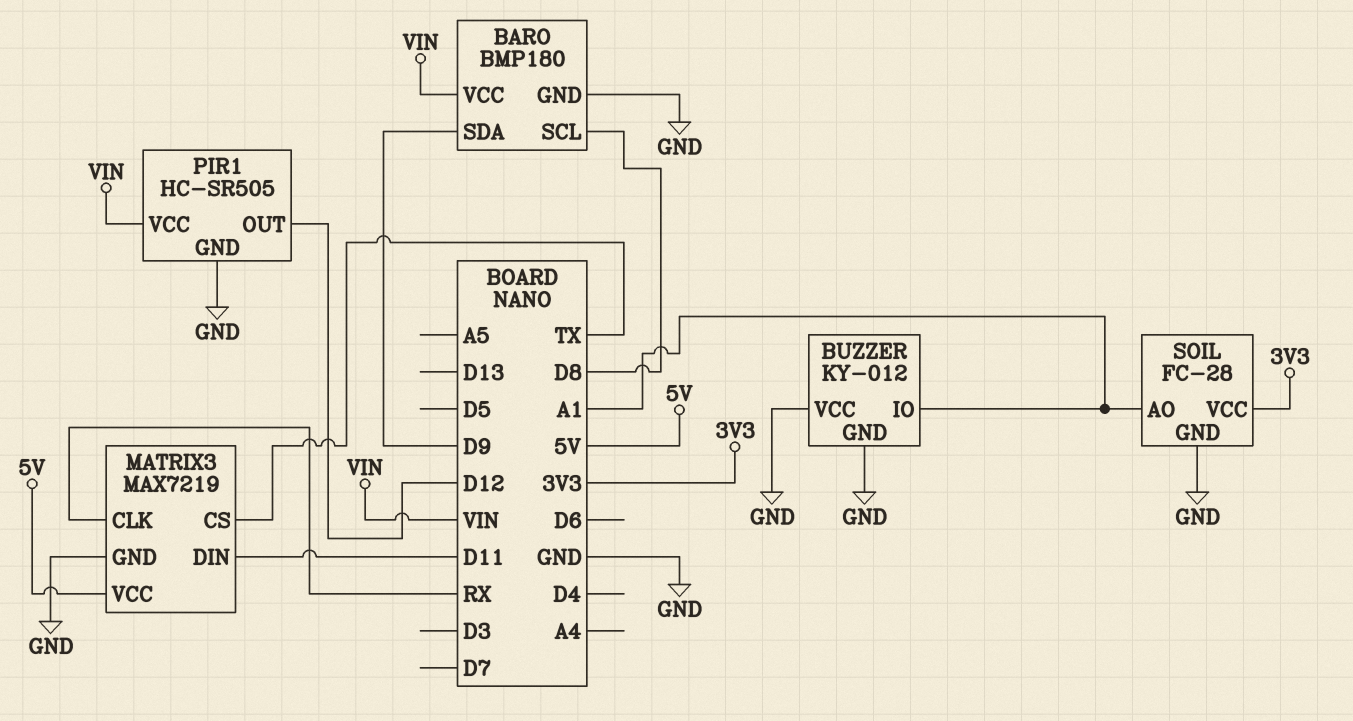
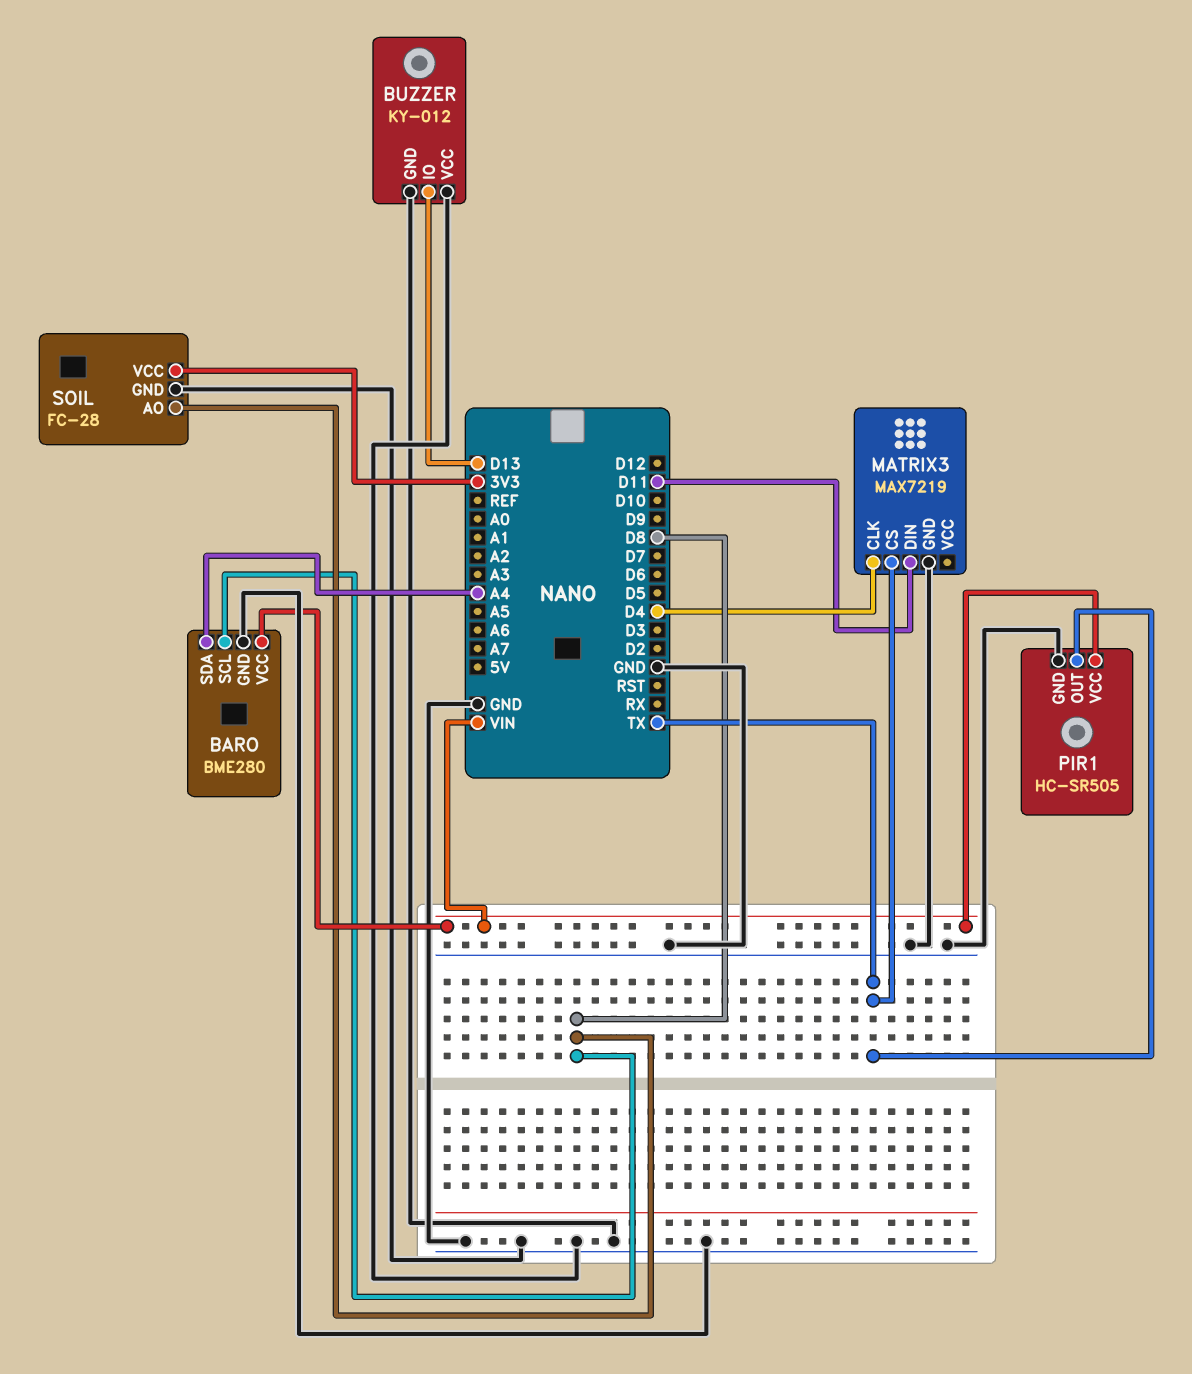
BARO: BMP180 -> BME280
BARO pin SDA: D9 -> A4
BUZZER pin IO: A1 -> D13
MATRIX3 pin CLK: RX -> D4
MATRIX3 pin VCC: 5V -> none
PIR1 pin OUT: D12 -> TX
SOIL pin AO: A1 -> D8

